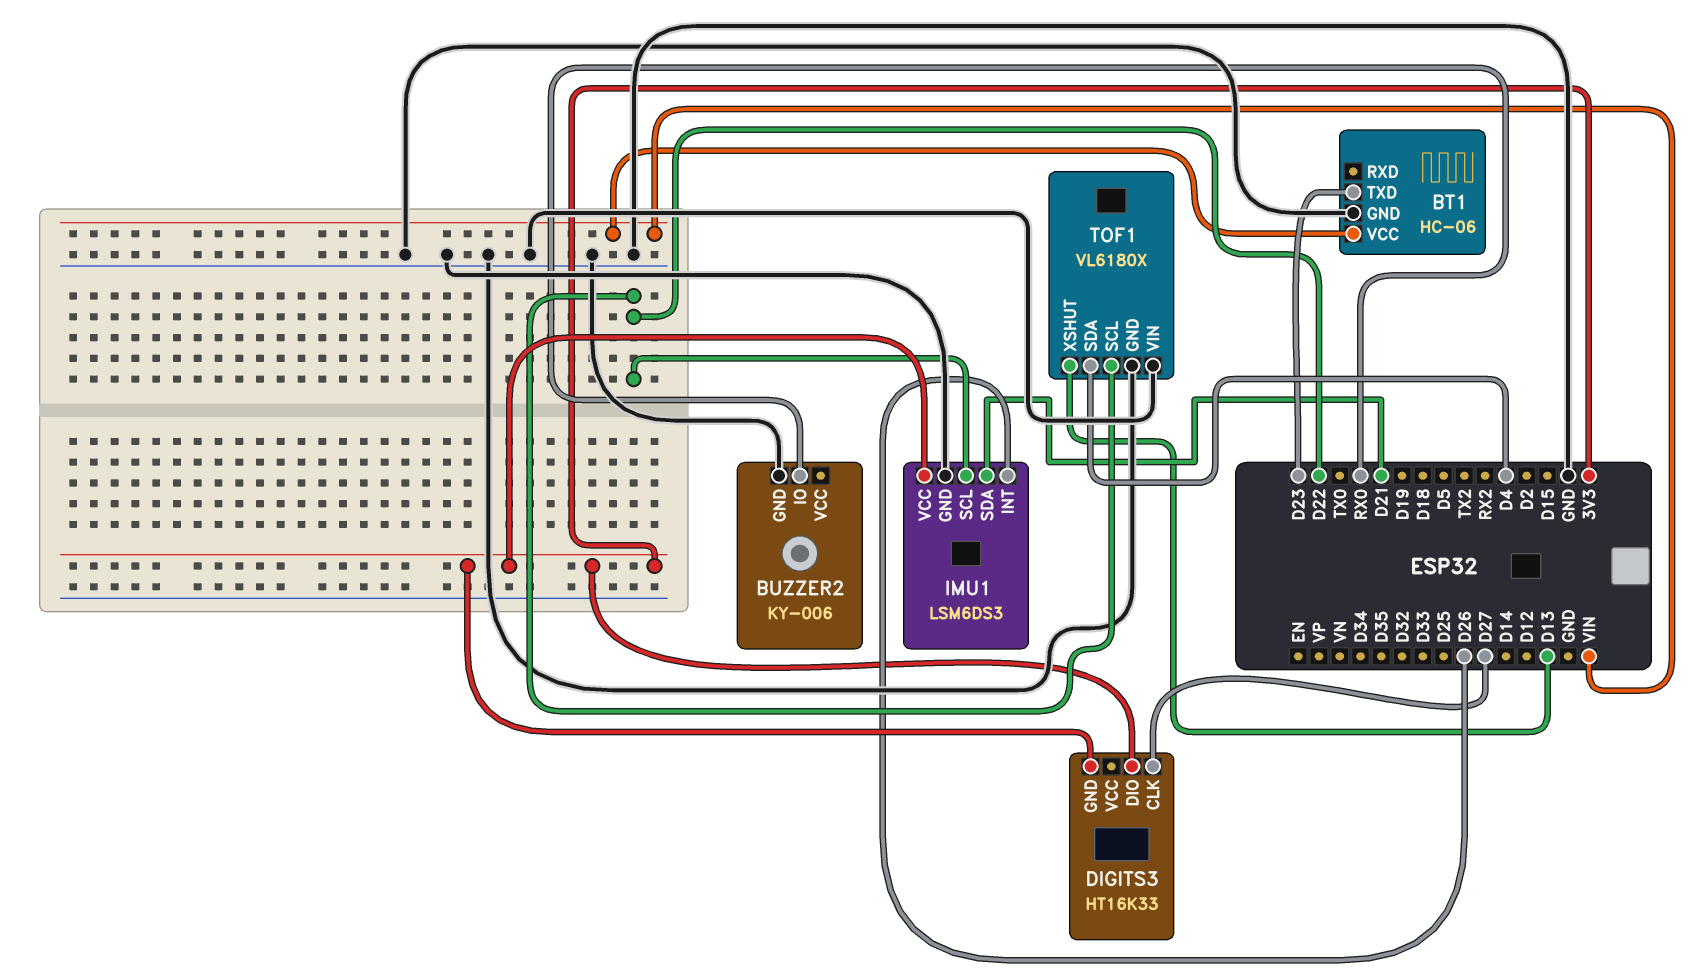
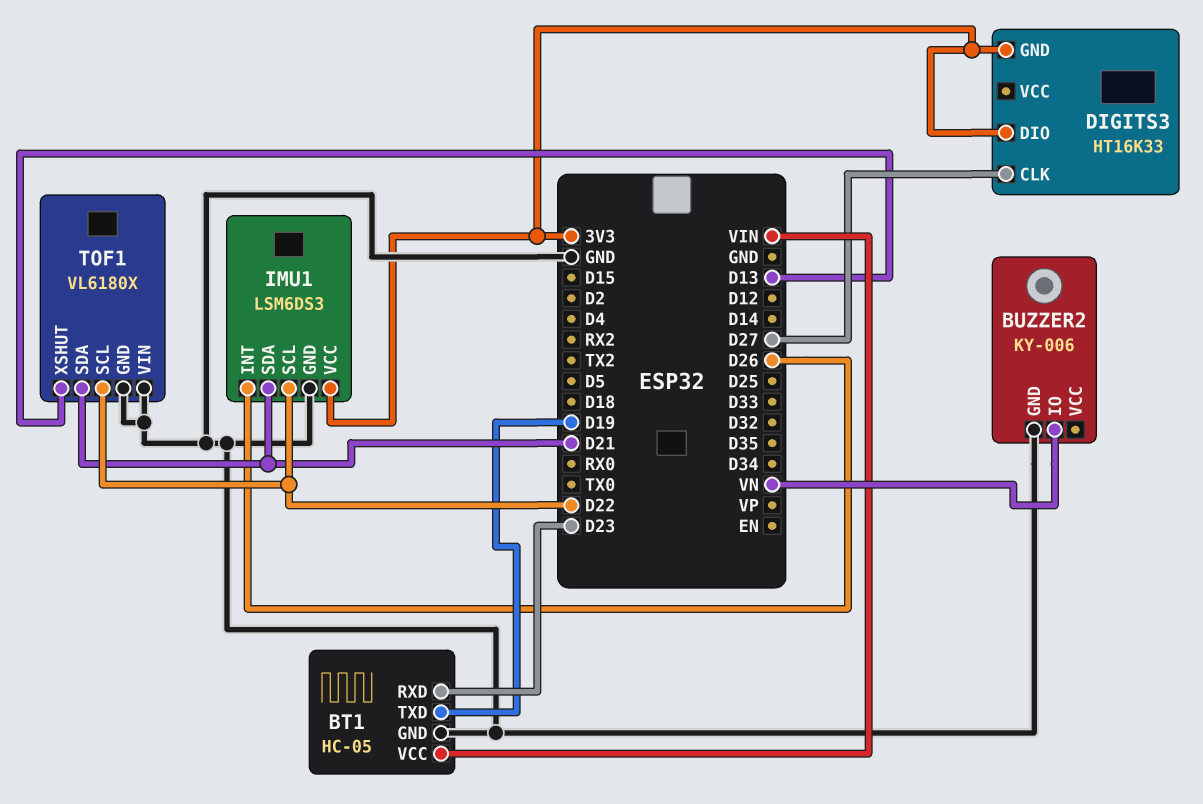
BT1: HC-06 -> HC-05
BT1 pin RXD: none -> D23
BT1 pin TXD: D23 -> D19
BUZZER2 pin IO: RX0 -> VN
TOF1 pin SDA: D4 -> D21

